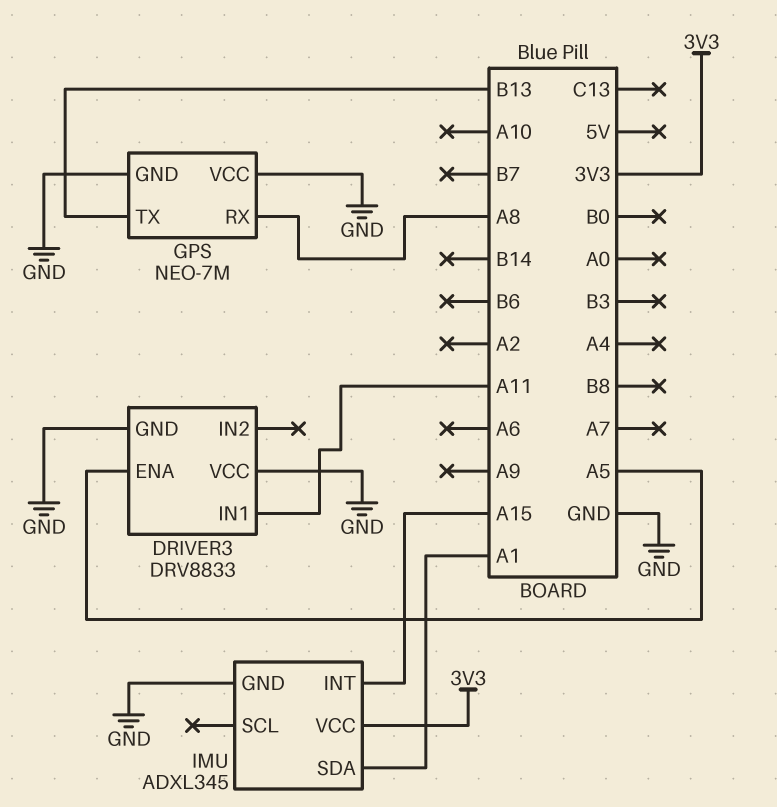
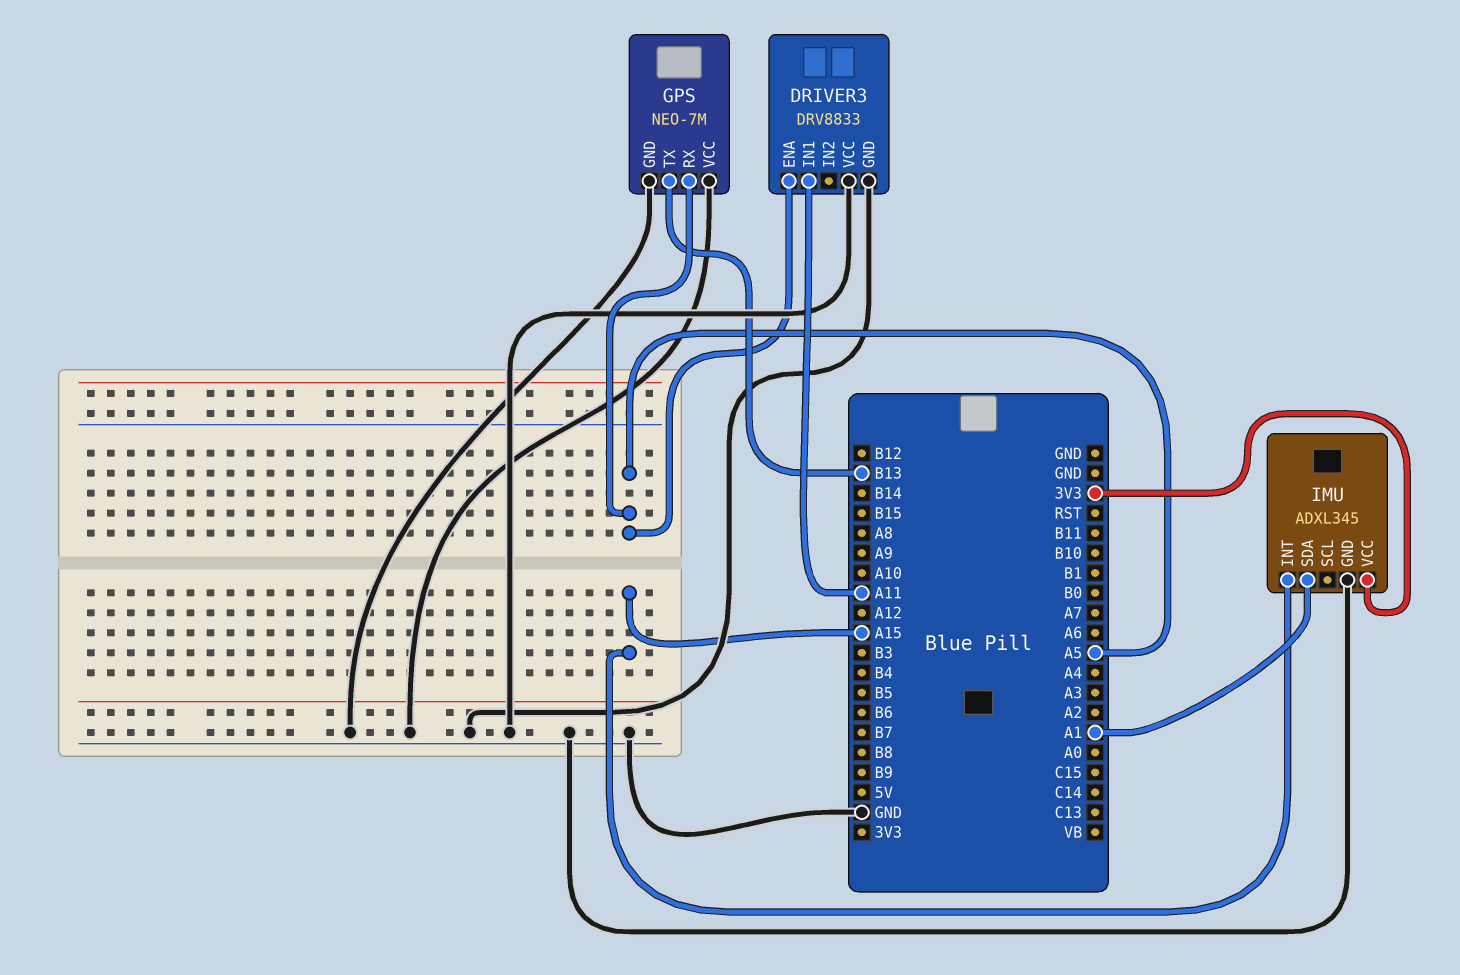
GPS pin RX: A8 -> A5

